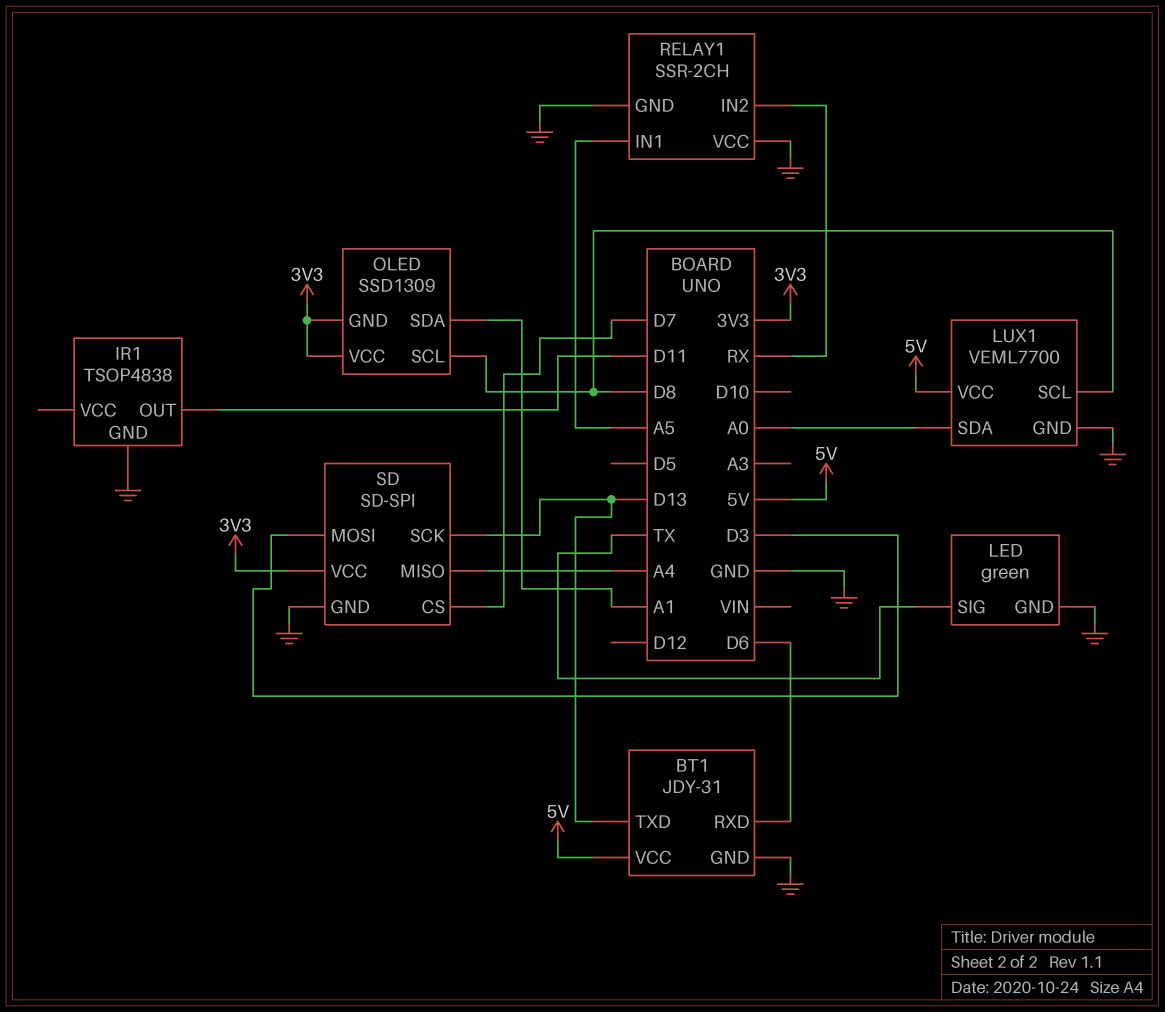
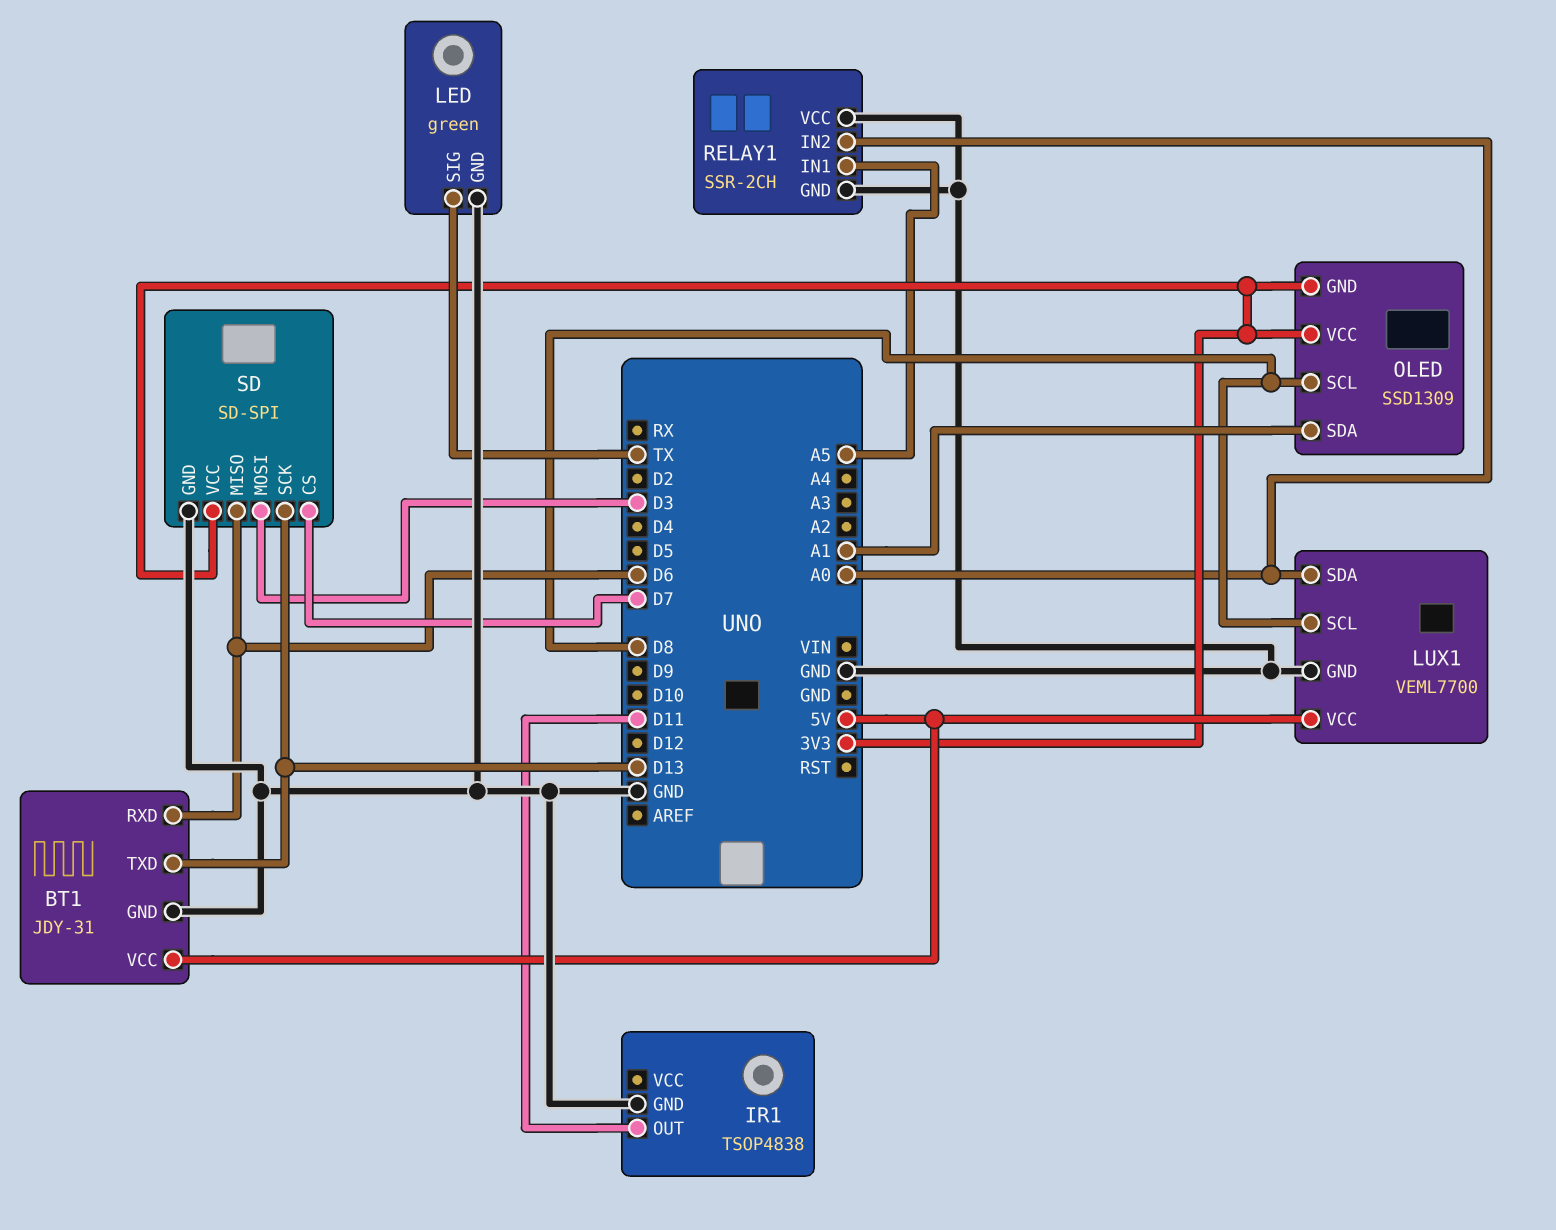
RELAY1 pin IN2: RX -> A0
SD pin MISO: A4 -> D6

